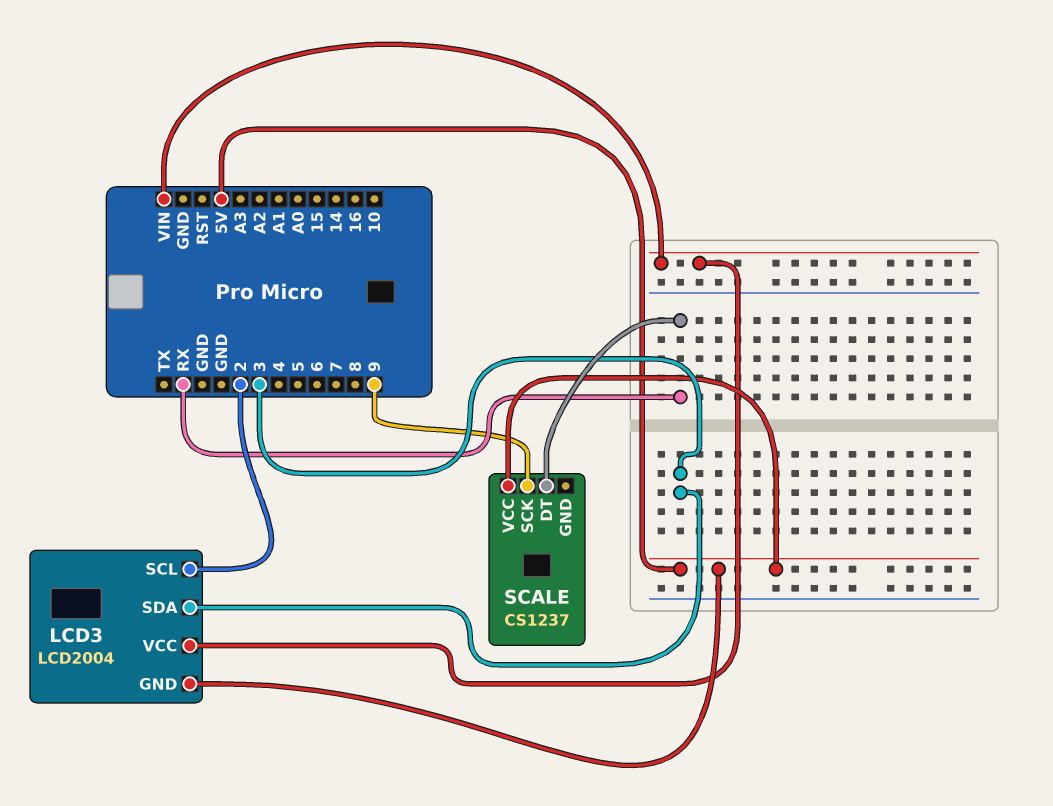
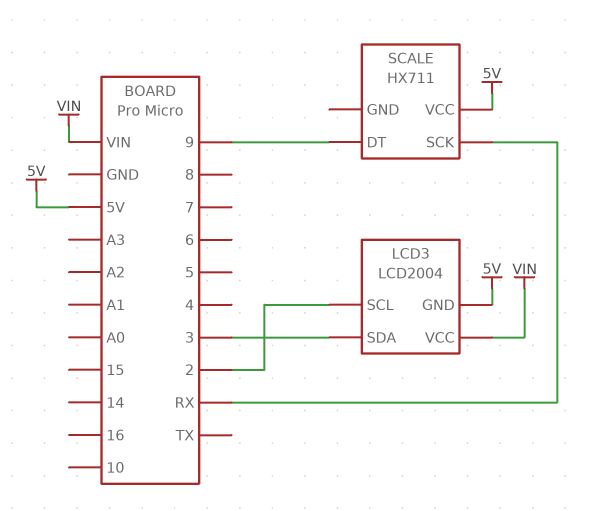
SCALE: CS1237 -> HX711
SCALE pin DT: RX -> 9
SCALE pin SCK: 9 -> RX

